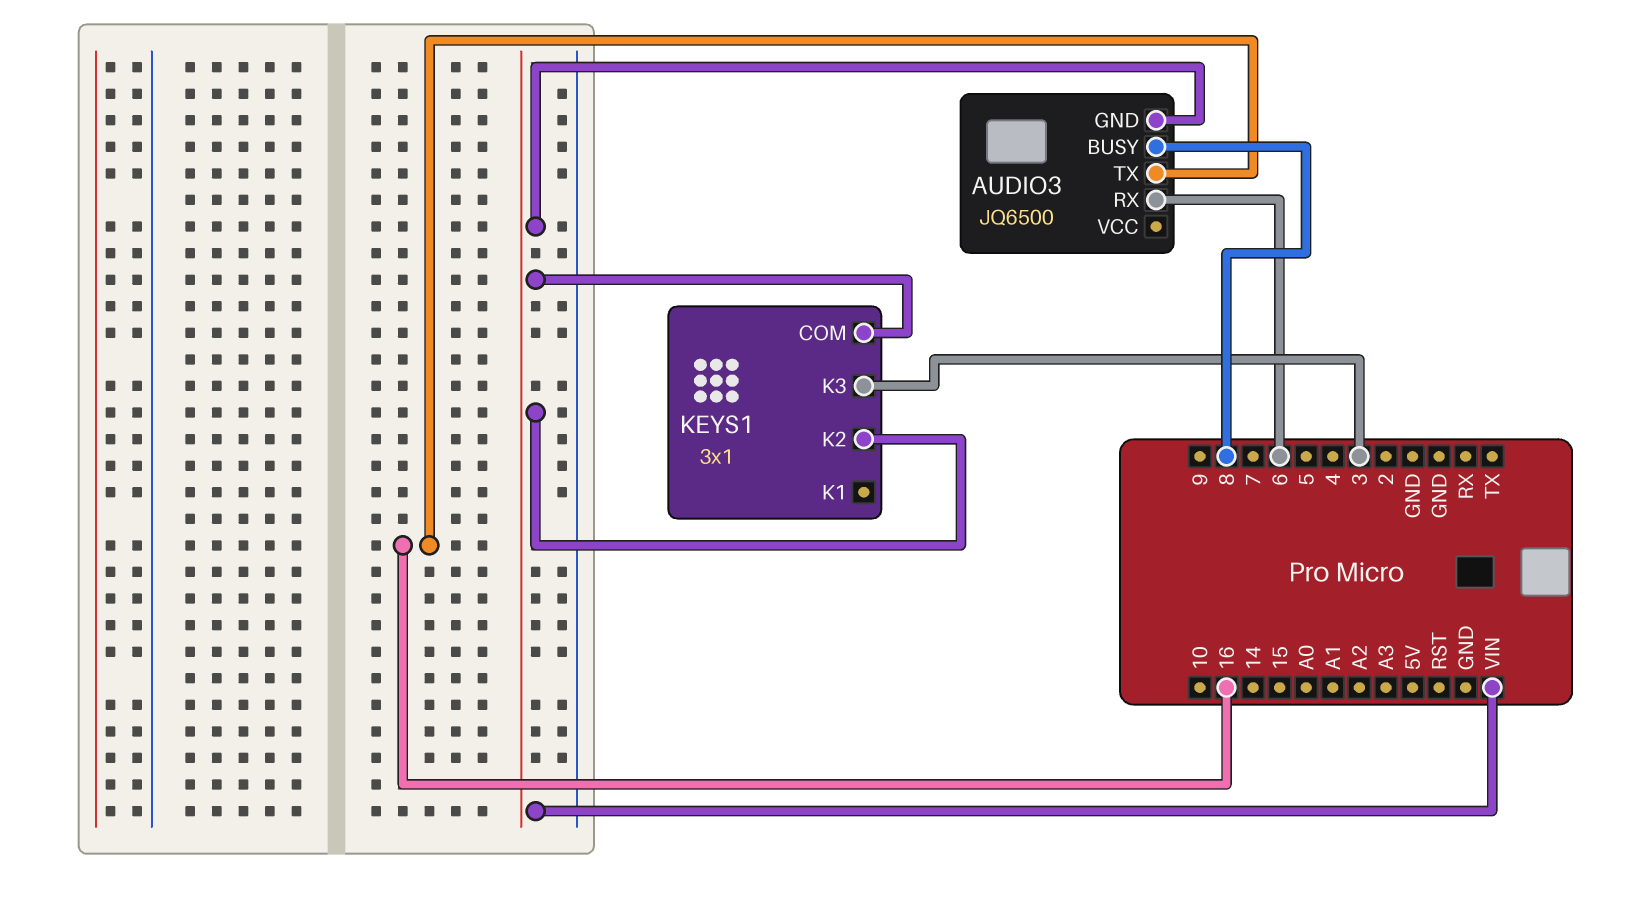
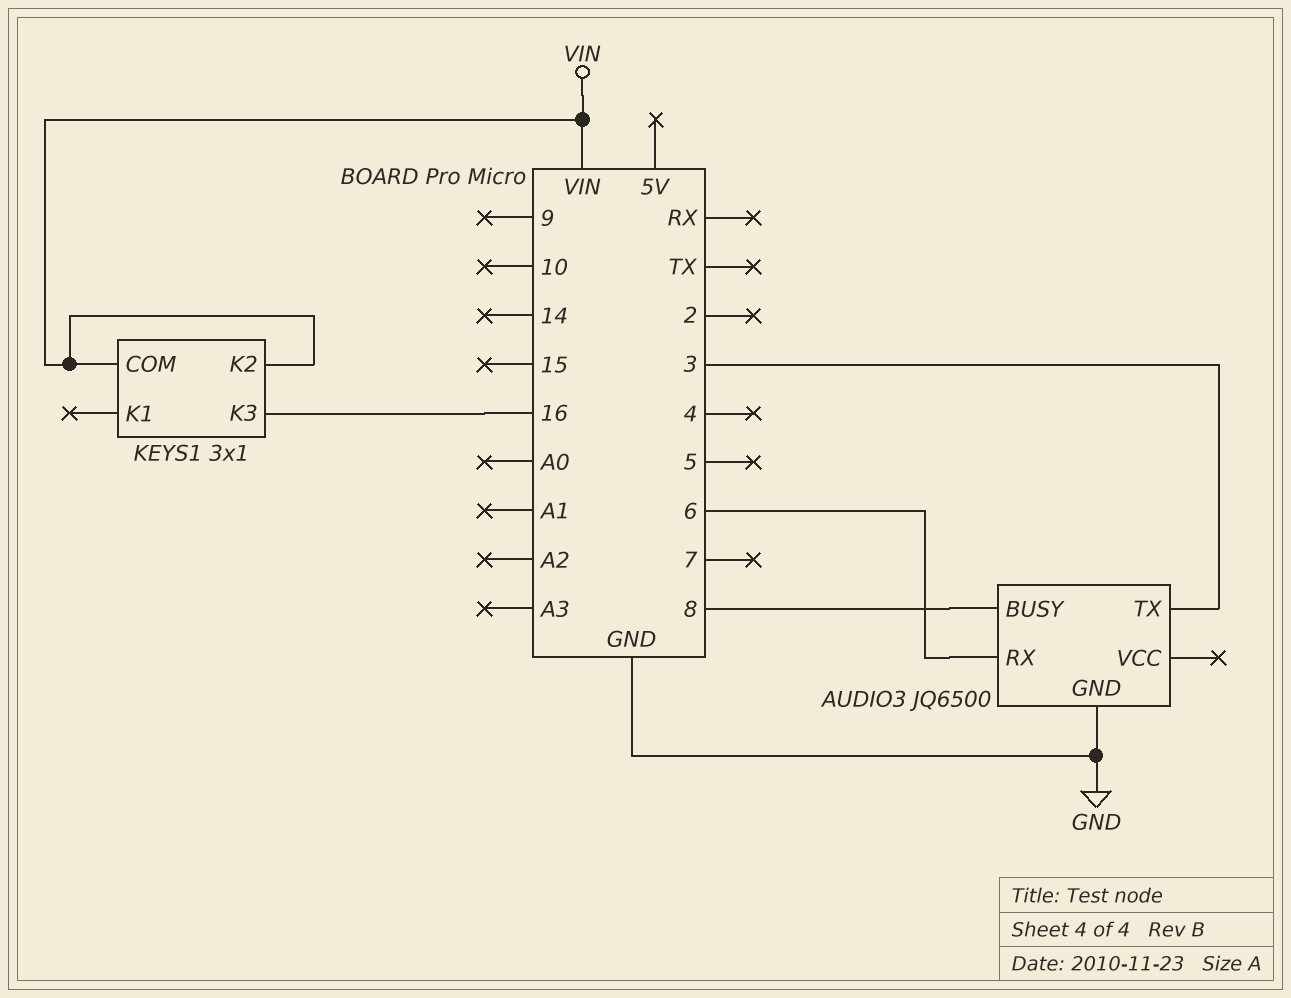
AUDIO3 pin GND: VIN -> GND
AUDIO3 pin TX: 16 -> 3
KEYS1 pin K3: 3 -> 16

